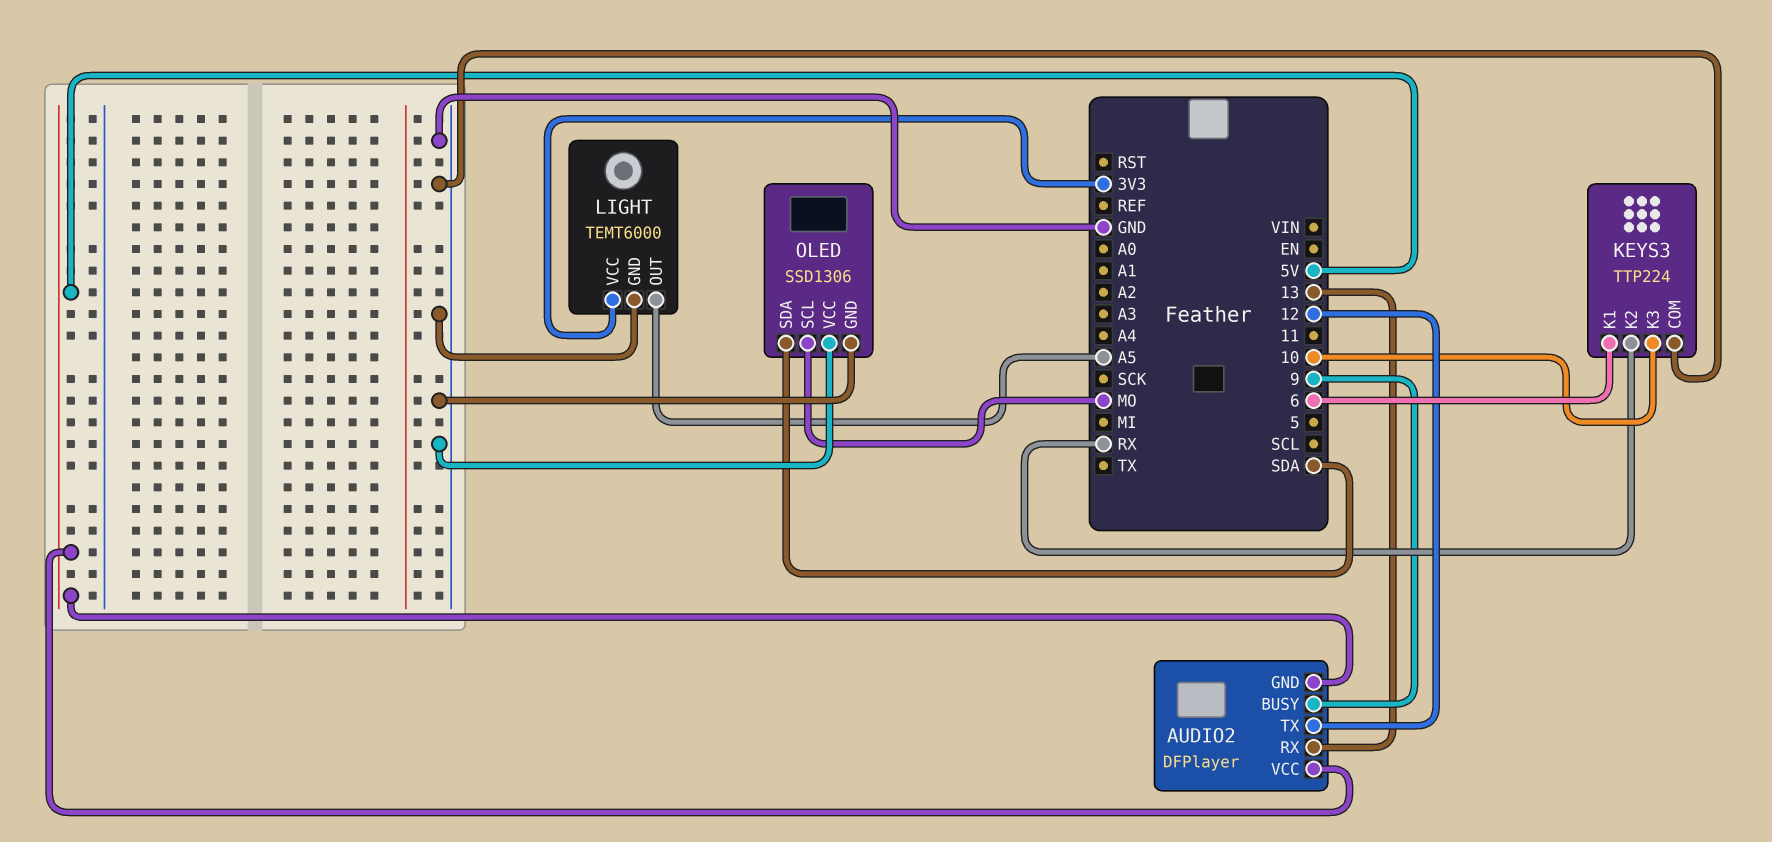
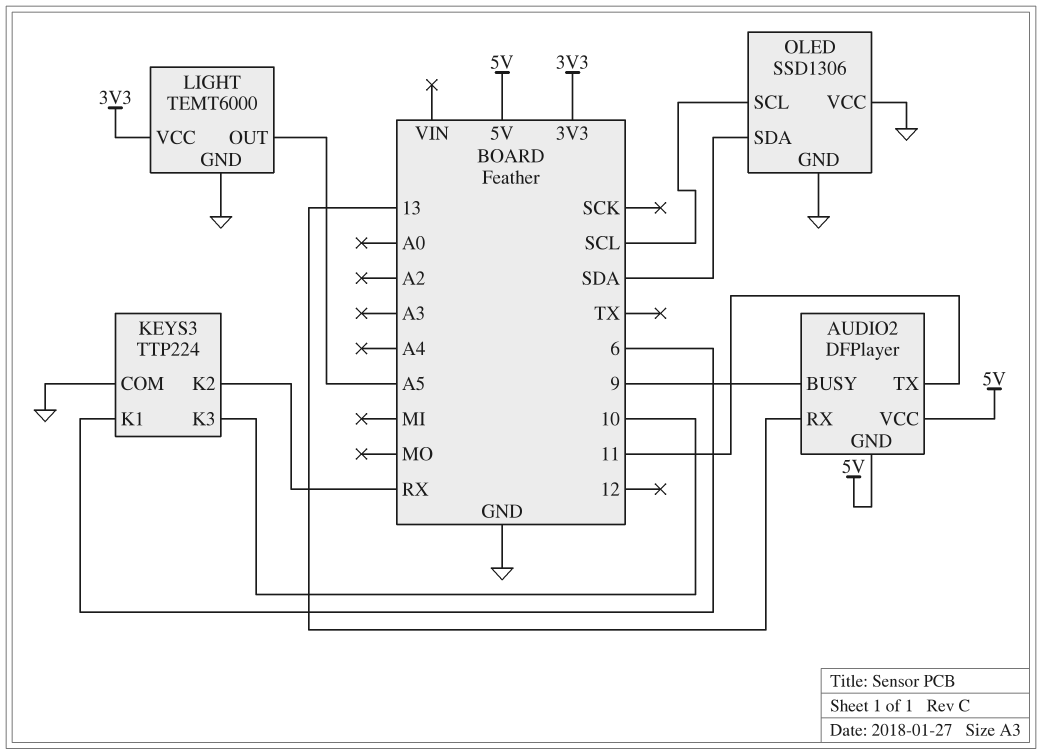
AUDIO2 pin TX: 12 -> 11
OLED pin SCL: MO -> SCL

